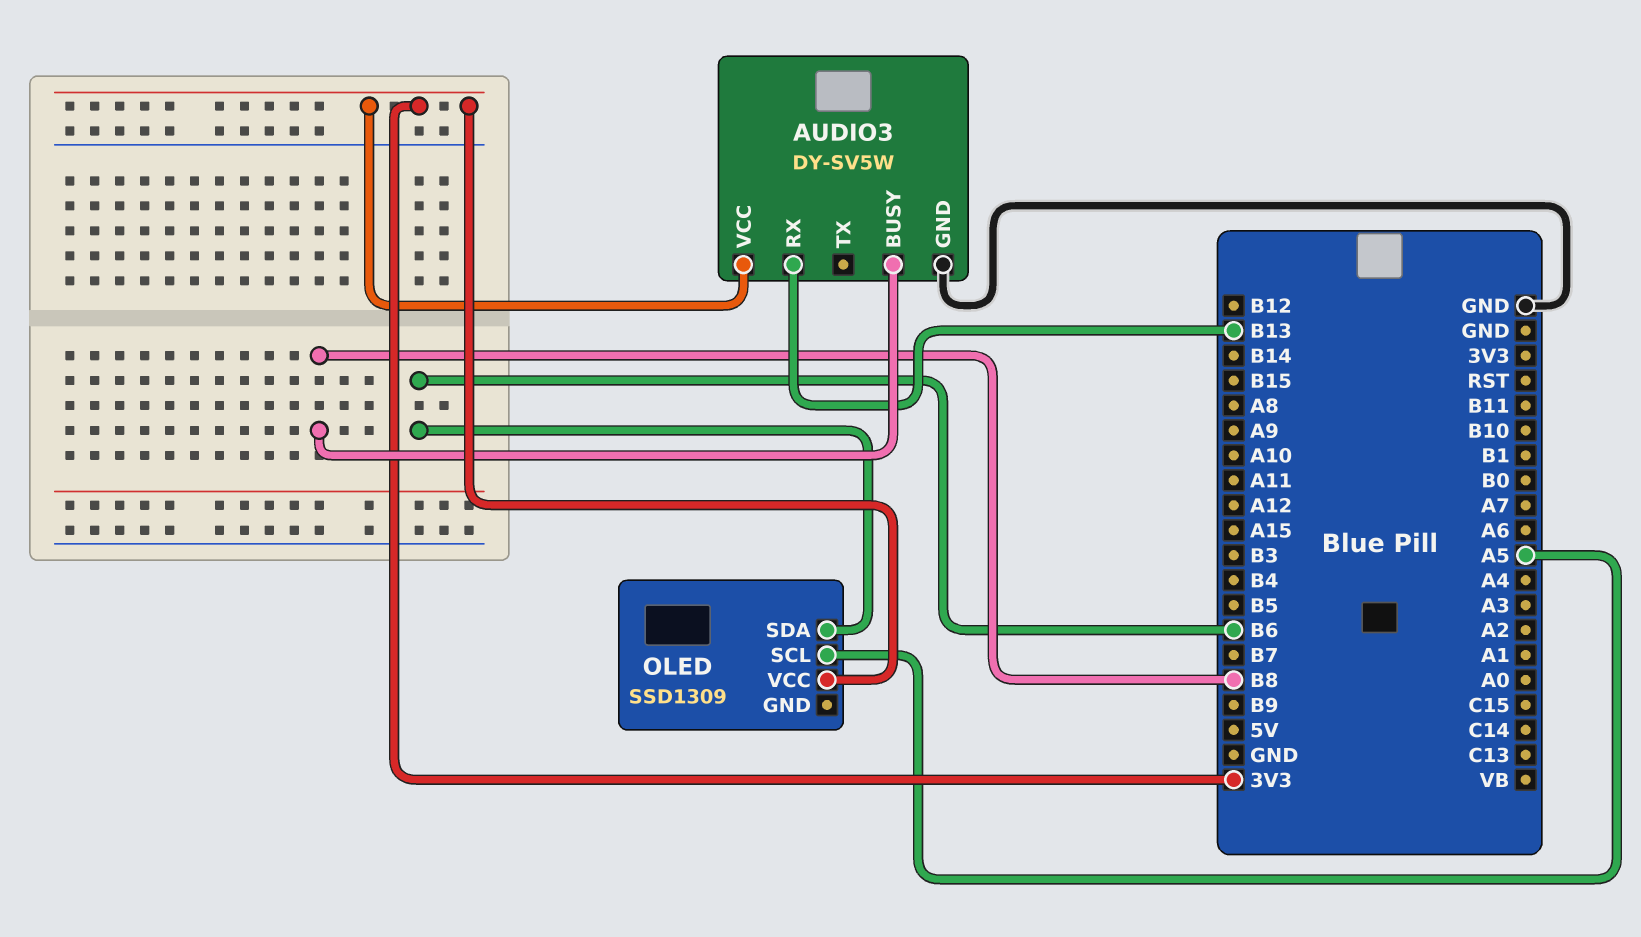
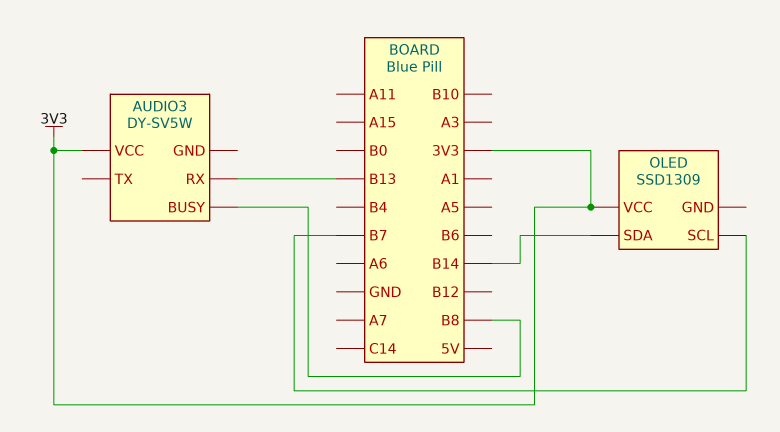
AUDIO3 pin GND: GND -> none
OLED pin SCL: A5 -> B7
OLED pin SDA: B6 -> B14

